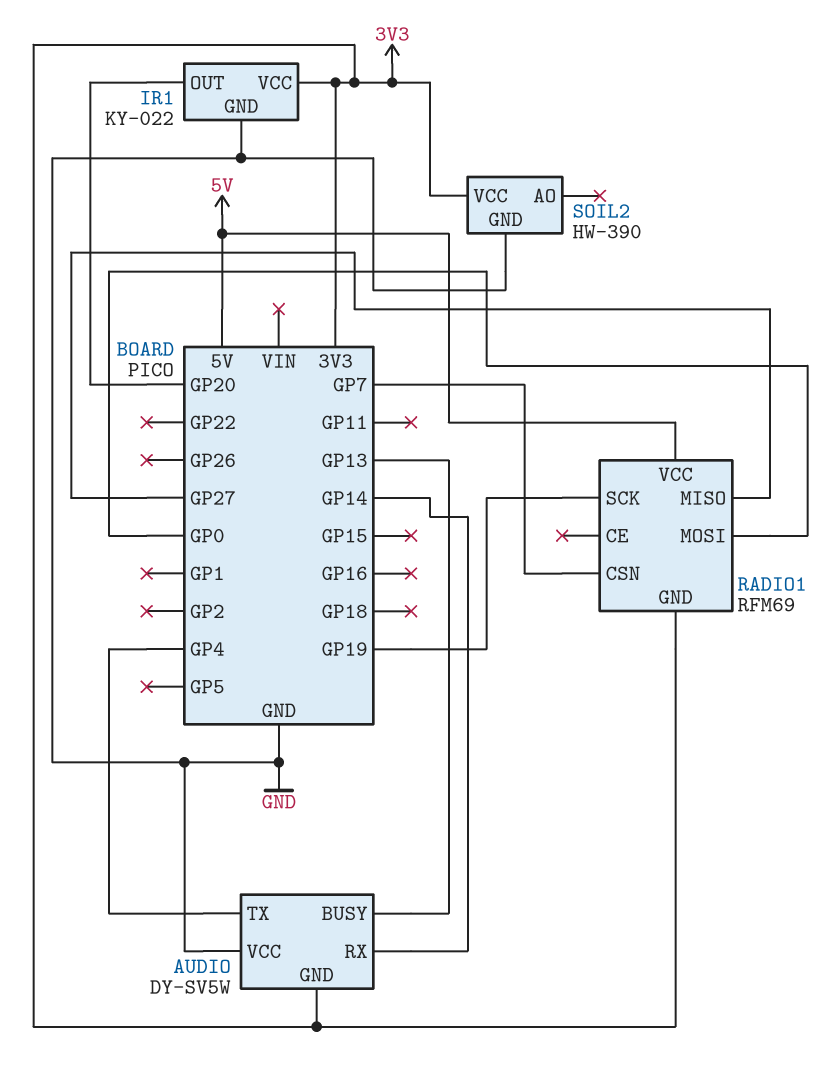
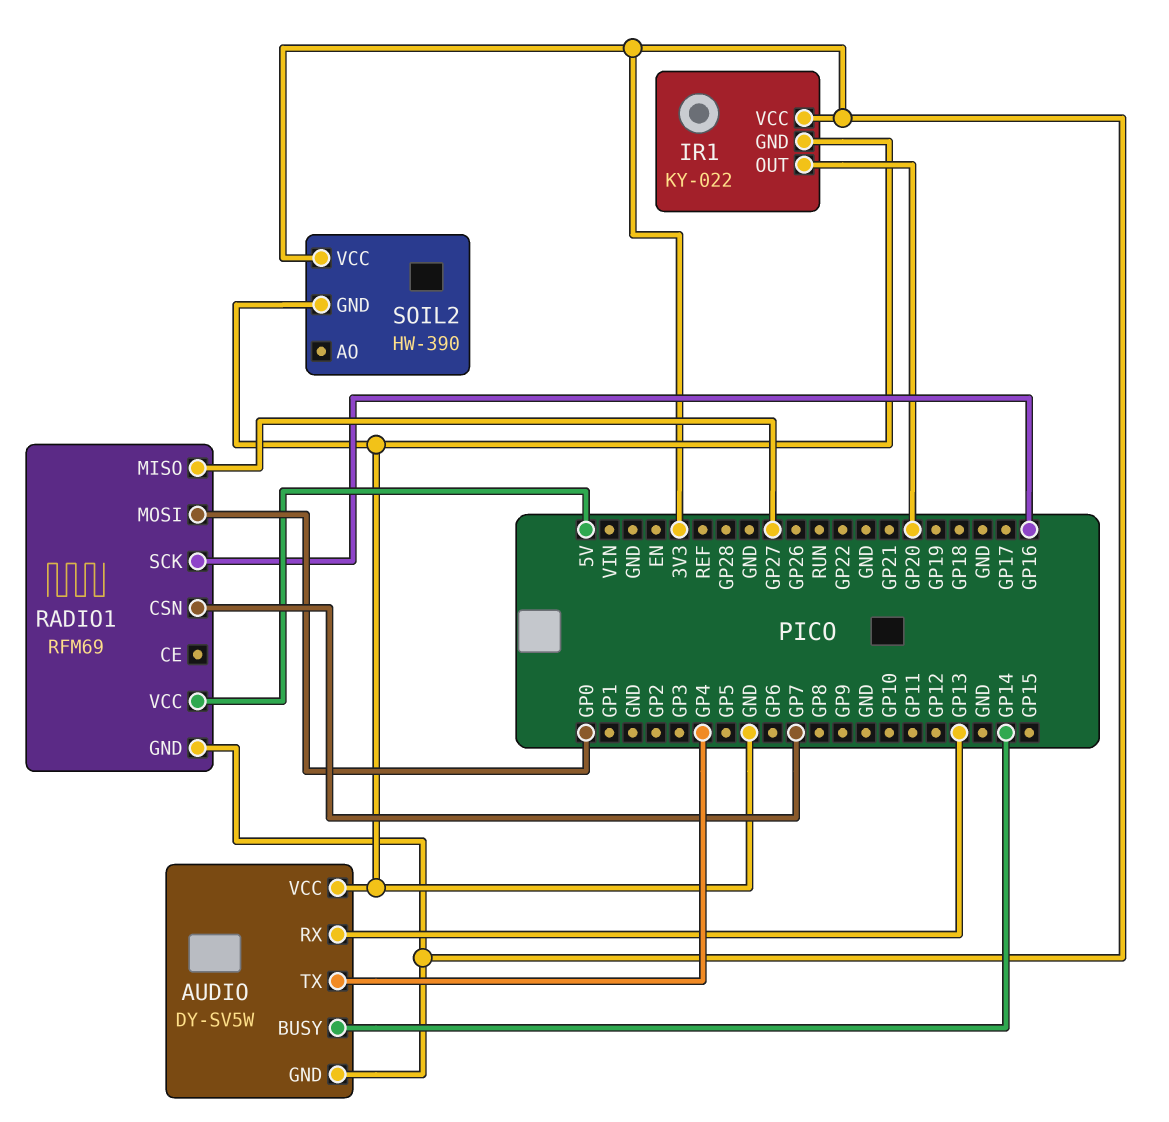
AUDIO pin BUSY: GP13 -> GP14
AUDIO pin RX: GP14 -> GP13
RADIO1 pin SCK: GP19 -> GP16

